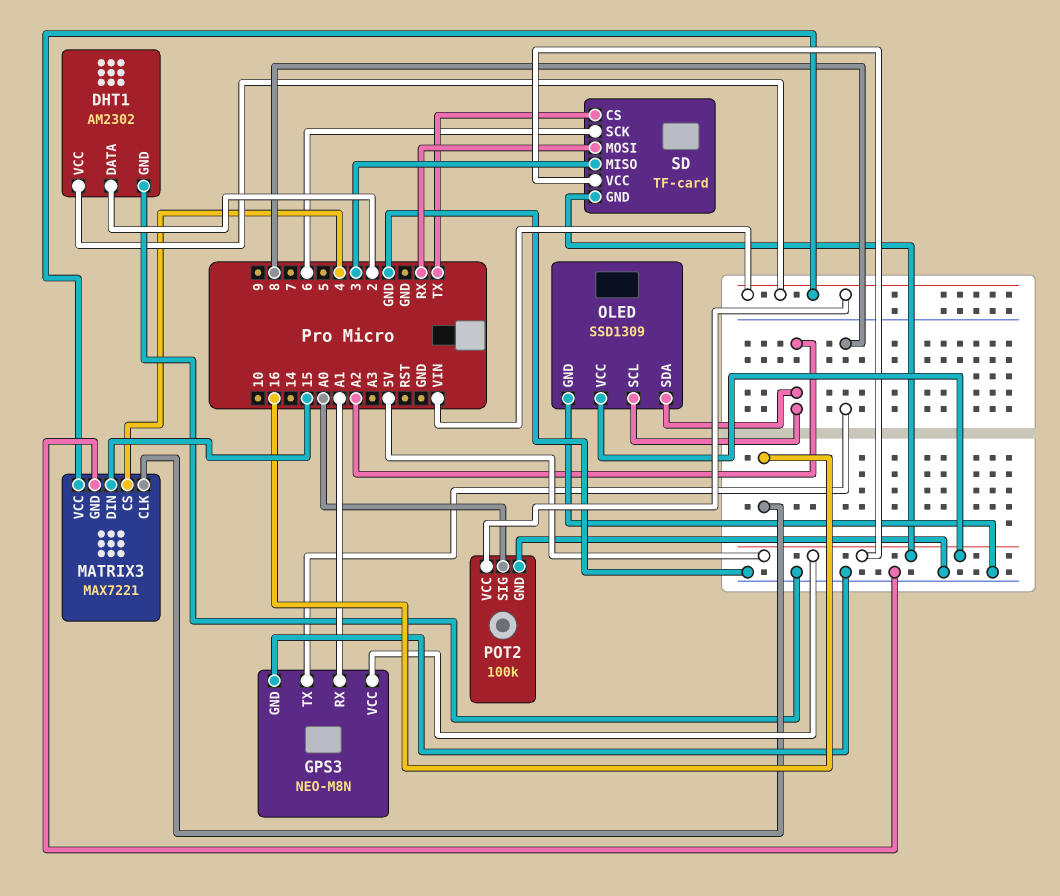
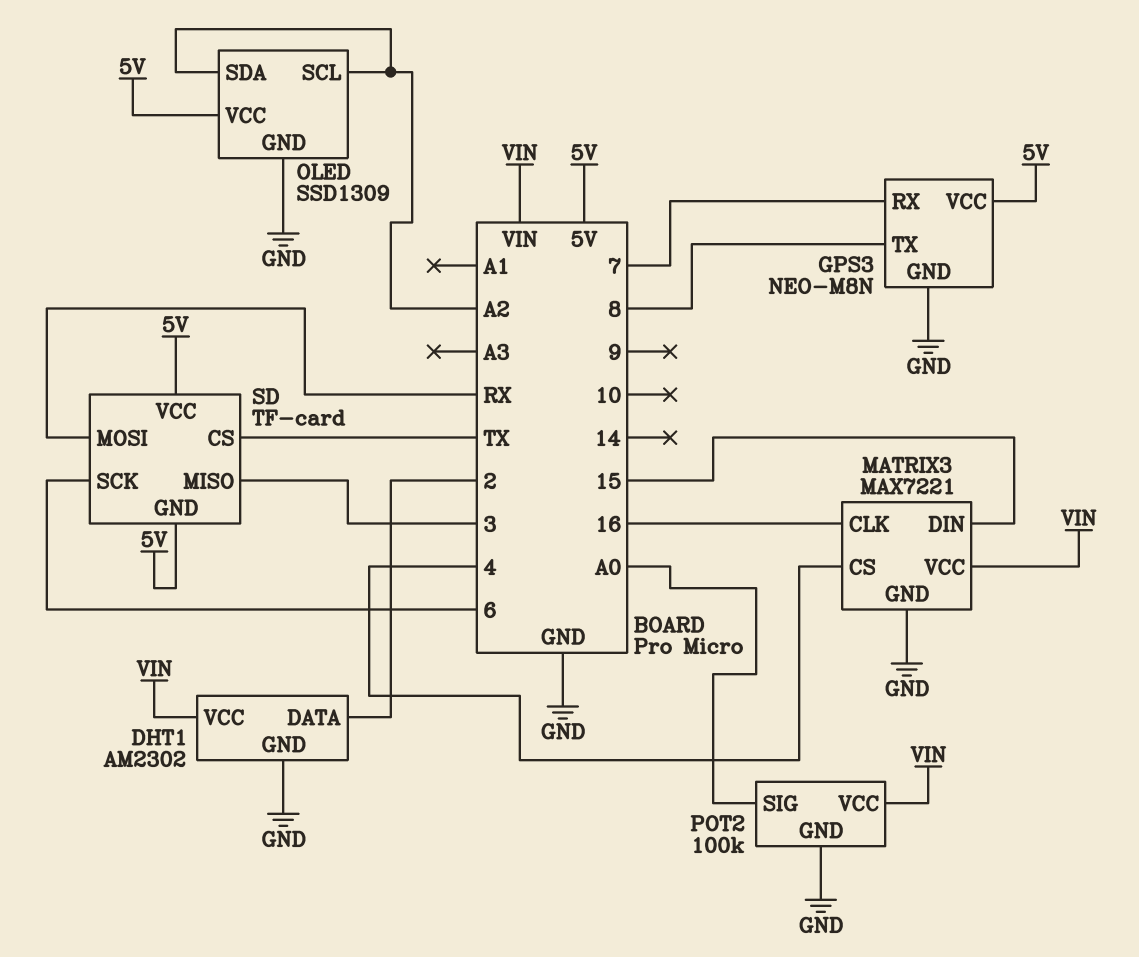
GPS3 pin RX: A1 -> 7

